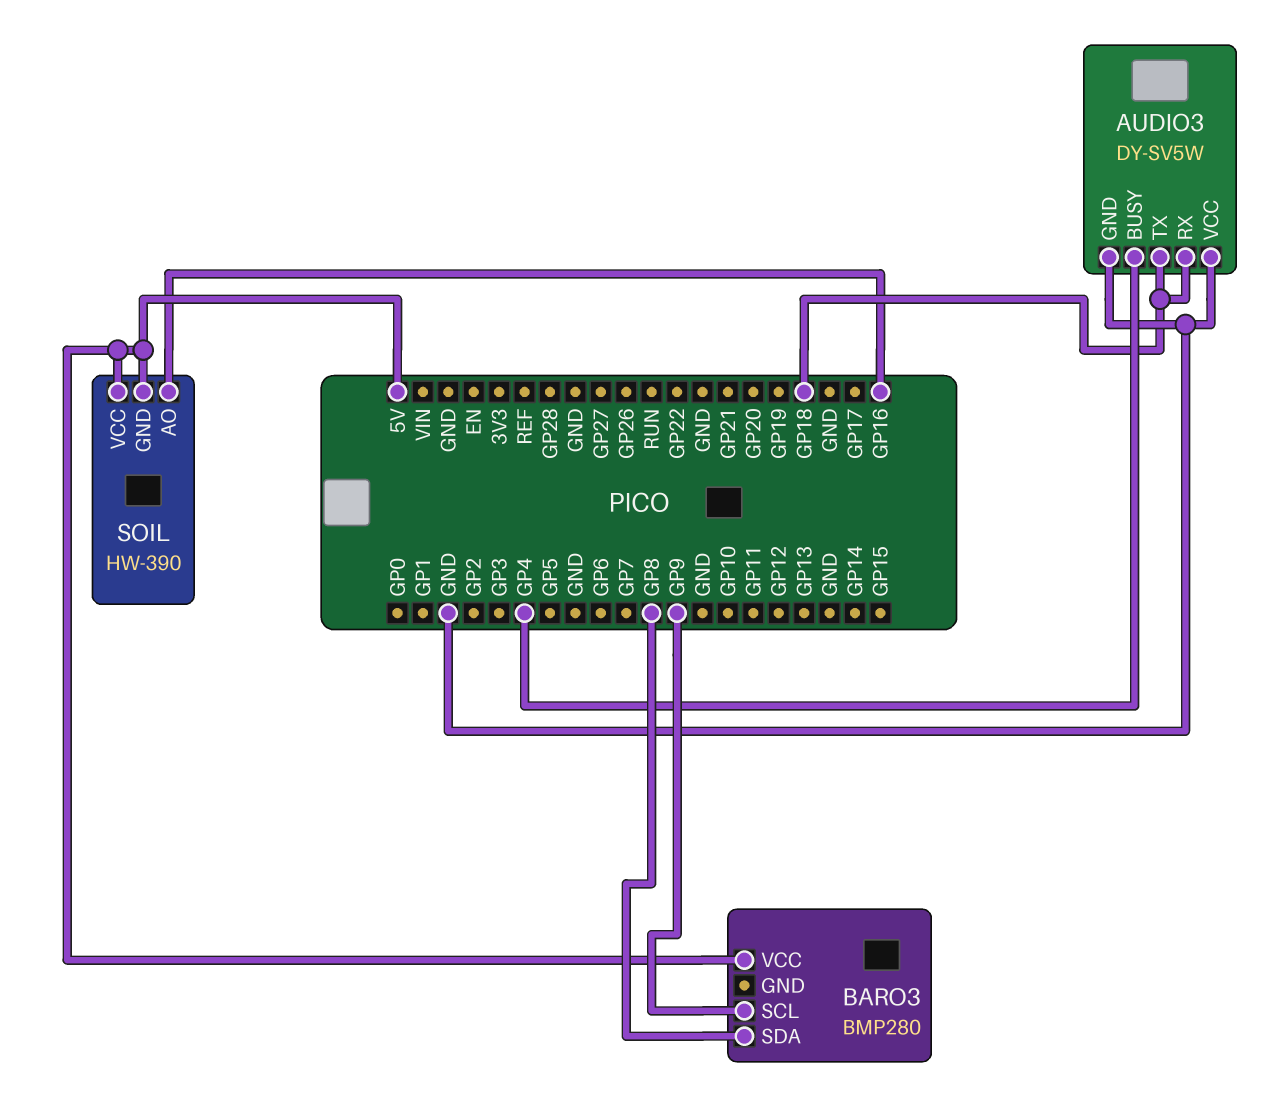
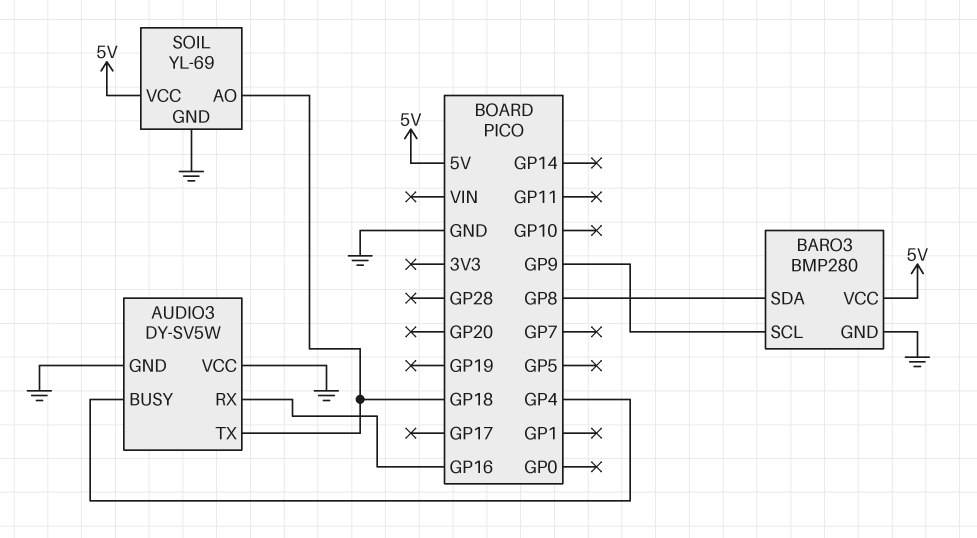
AUDIO3 pin RX: GP18 -> GP16
BARO3 pin GND: none -> GND
SOIL: HW-390 -> YL-69
SOIL pin AO: GP16 -> GP18
SOIL pin GND: 5V -> GND

